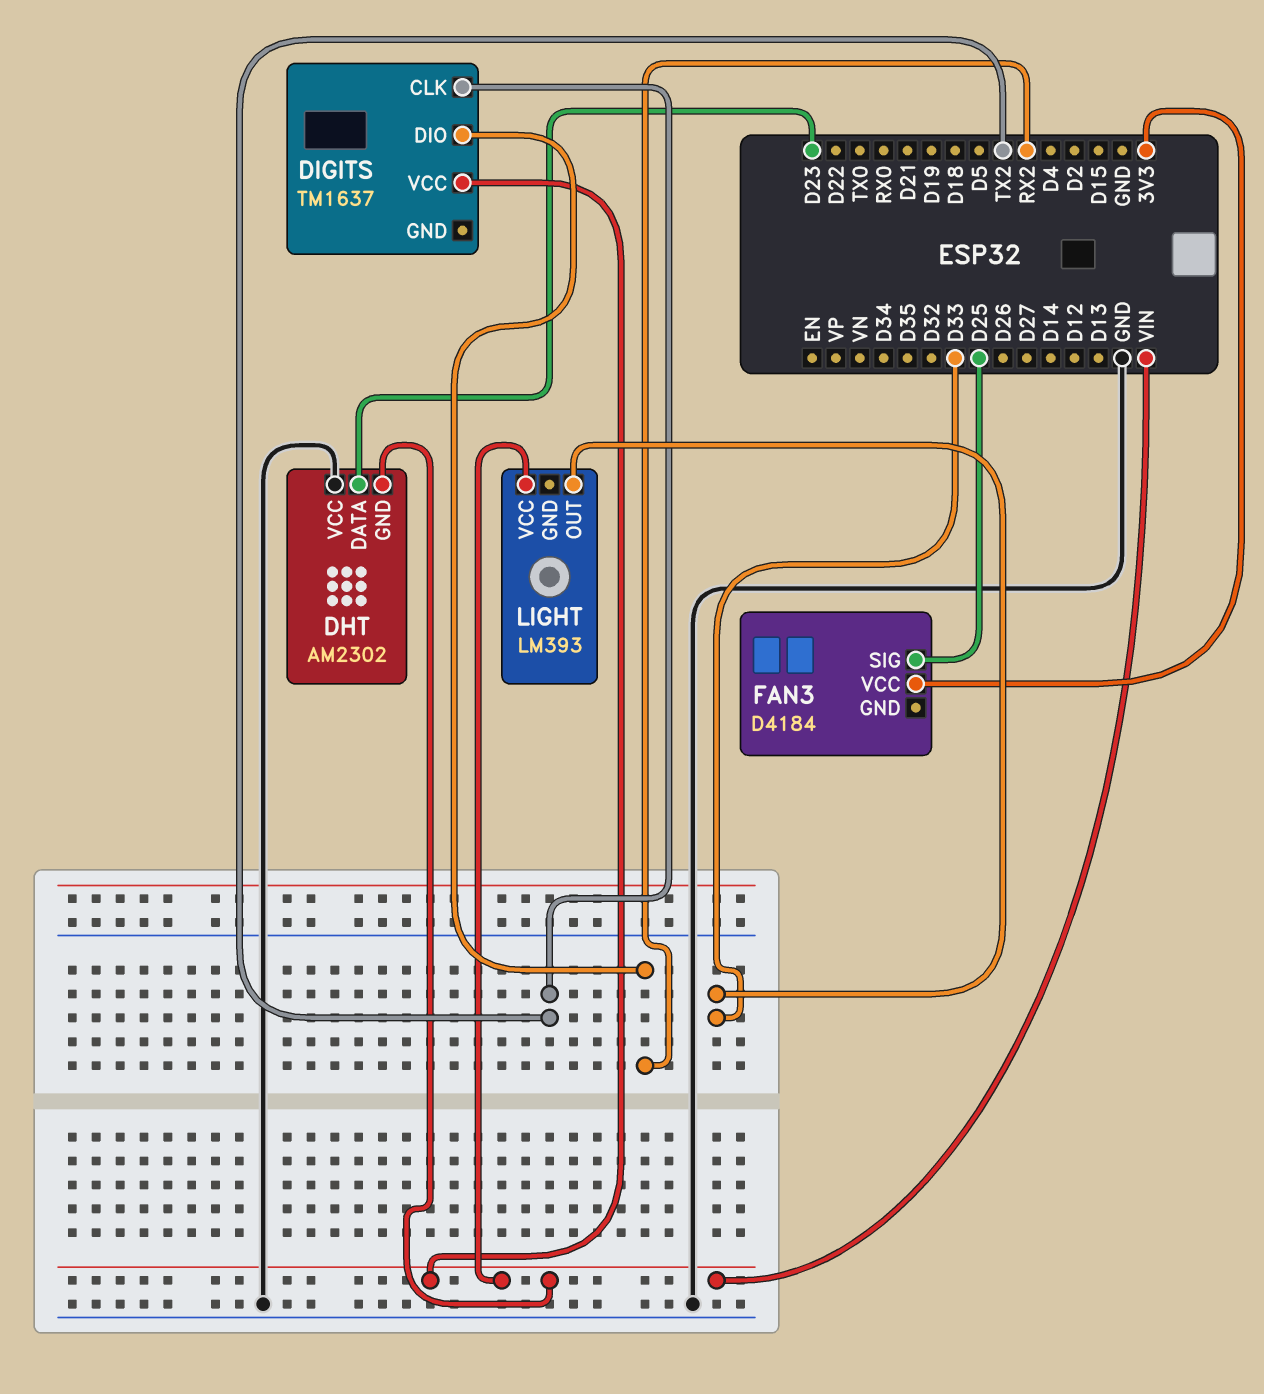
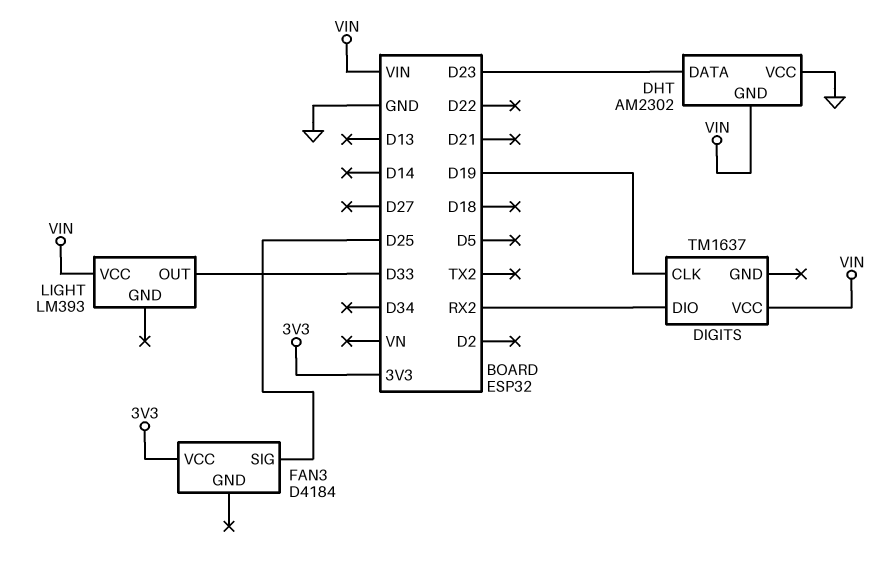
DIGITS pin CLK: TX2 -> D19

